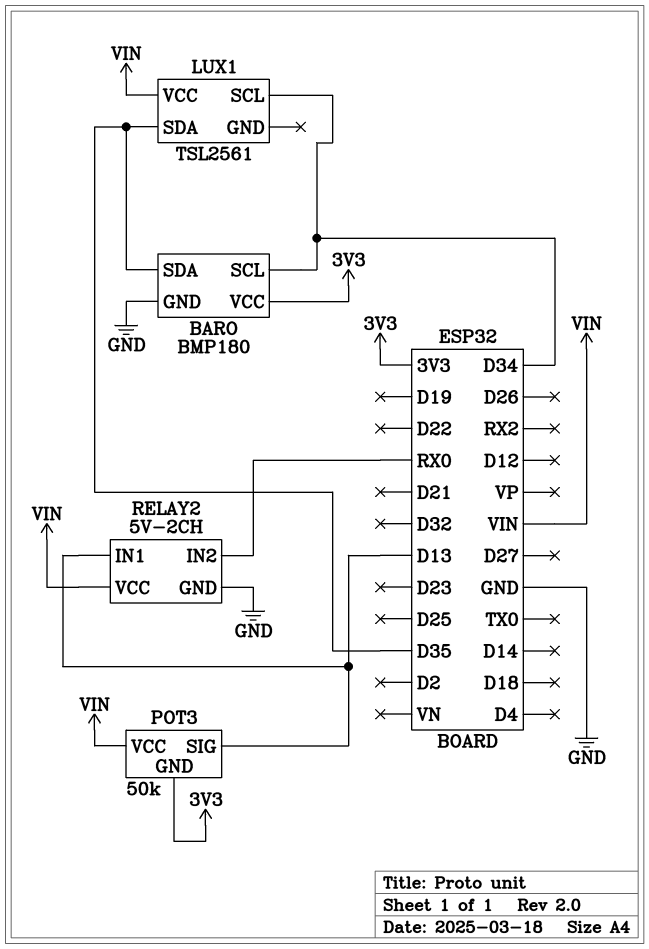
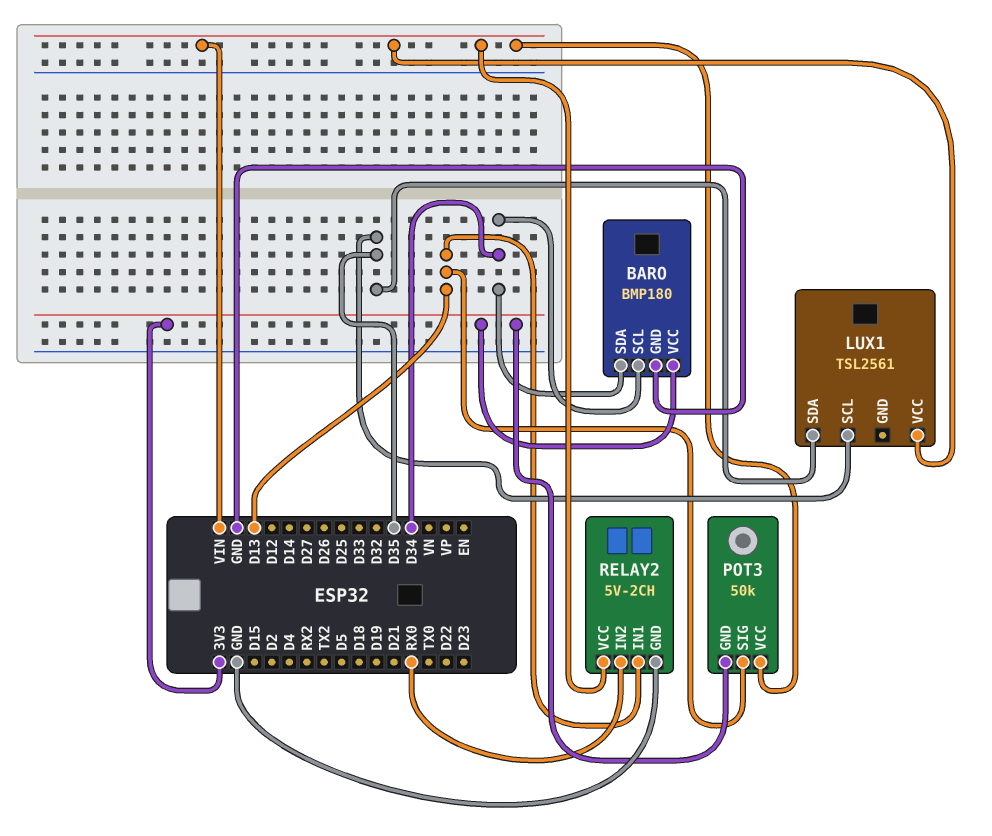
BARO pin SDA: D35 -> D34
LUX1 pin SCL: D34 -> D35

